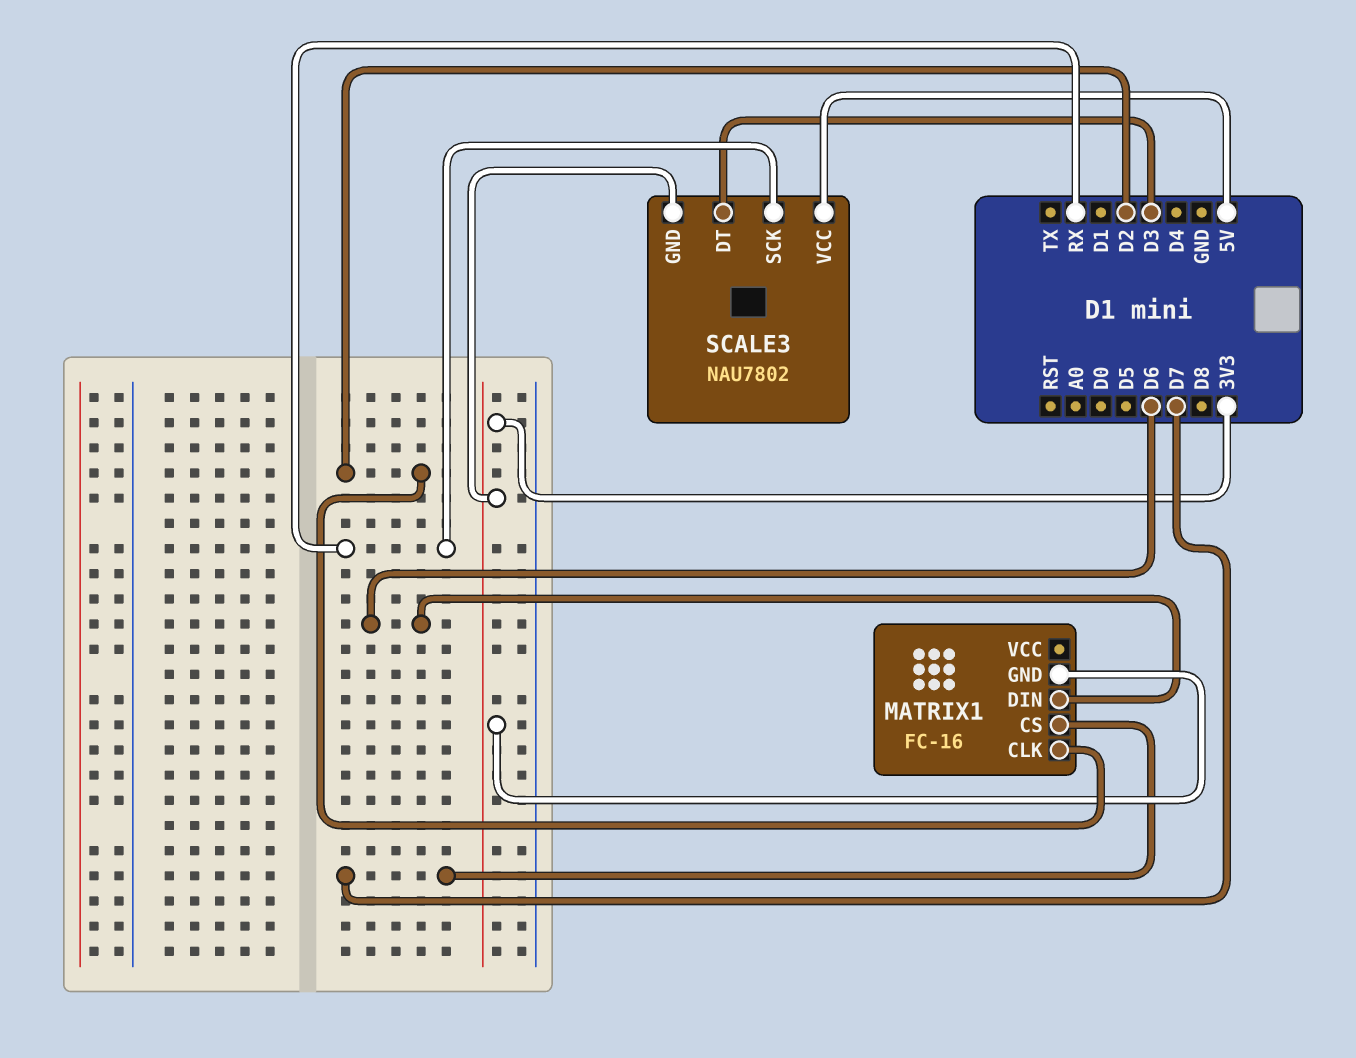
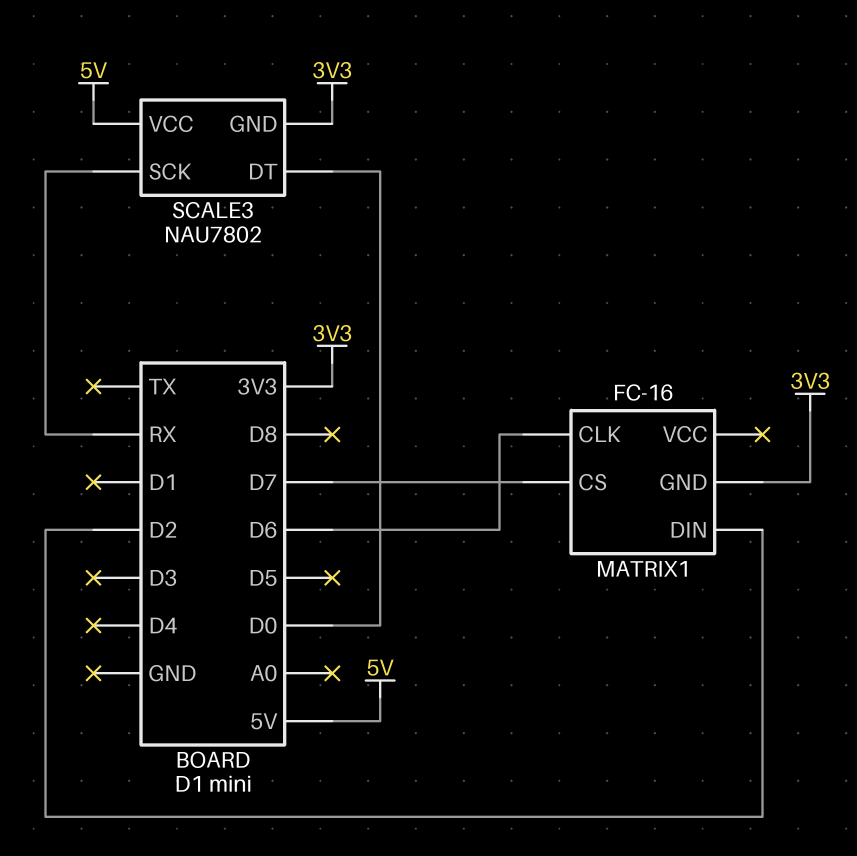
MATRIX1 pin CLK: D2 -> D6
MATRIX1 pin DIN: D6 -> D2
SCALE3 pin DT: D3 -> D0

